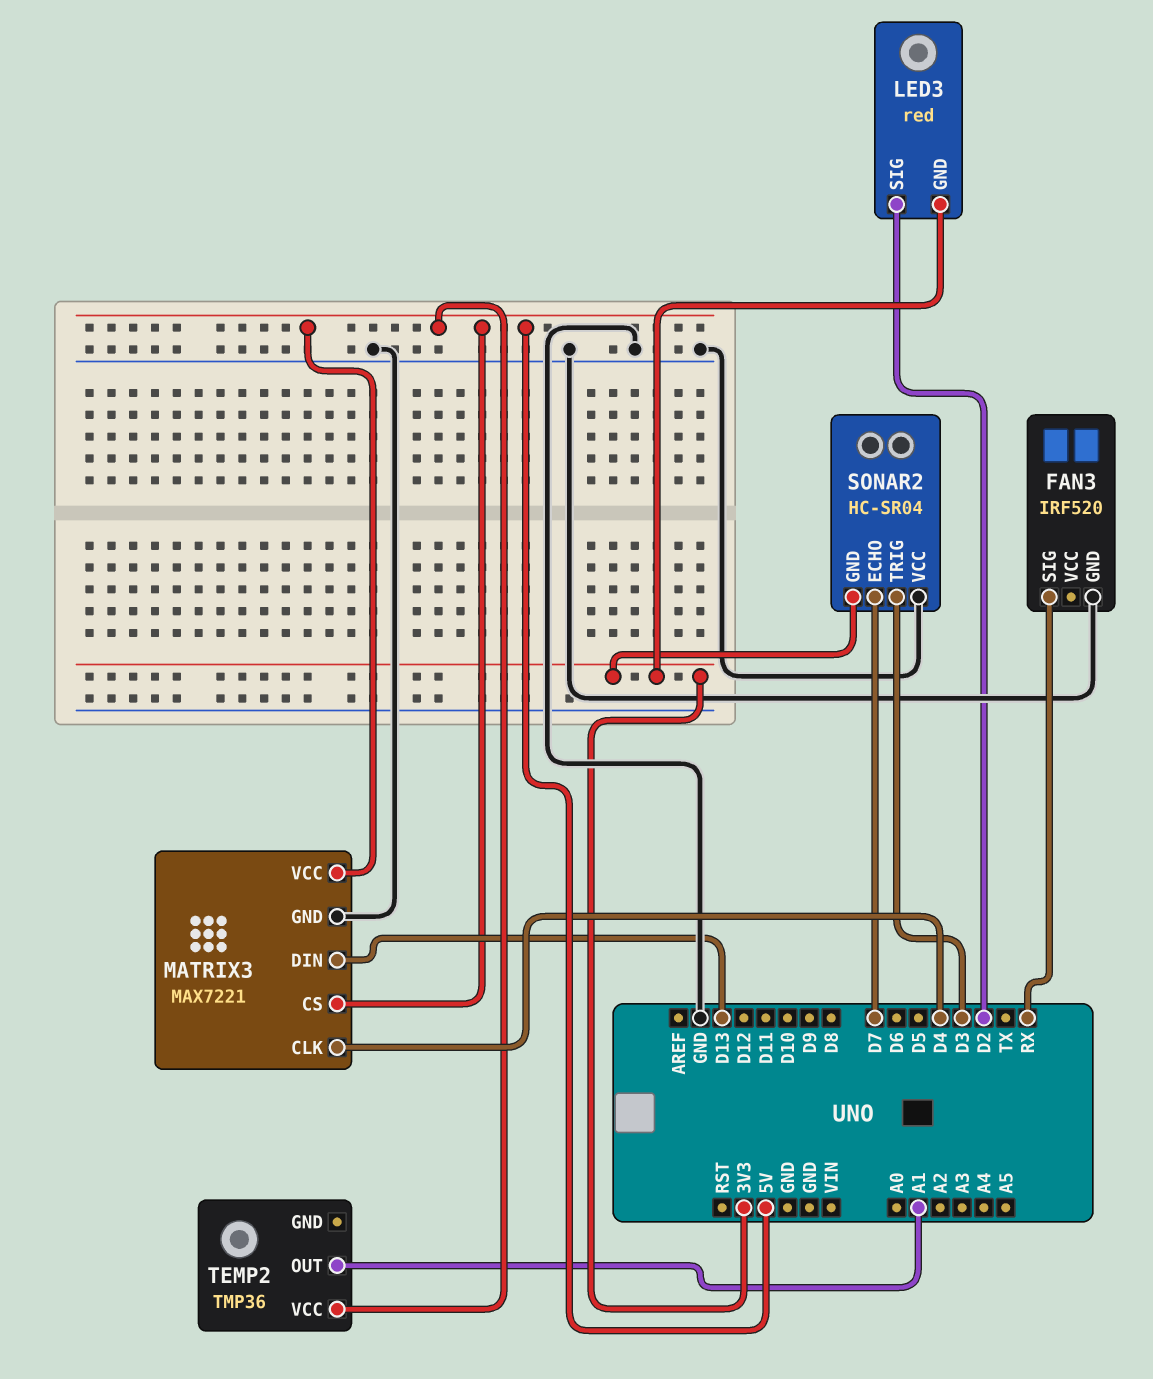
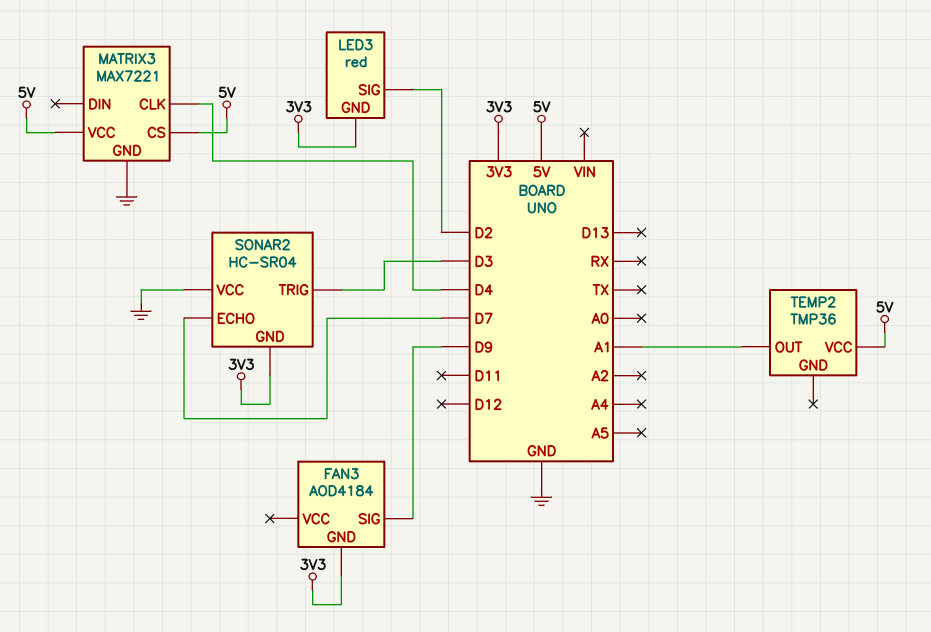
FAN3: IRF520 -> AOD4184
FAN3 pin GND: GND -> 3V3
FAN3 pin SIG: RX -> D9
MATRIX3 pin DIN: D13 -> none

